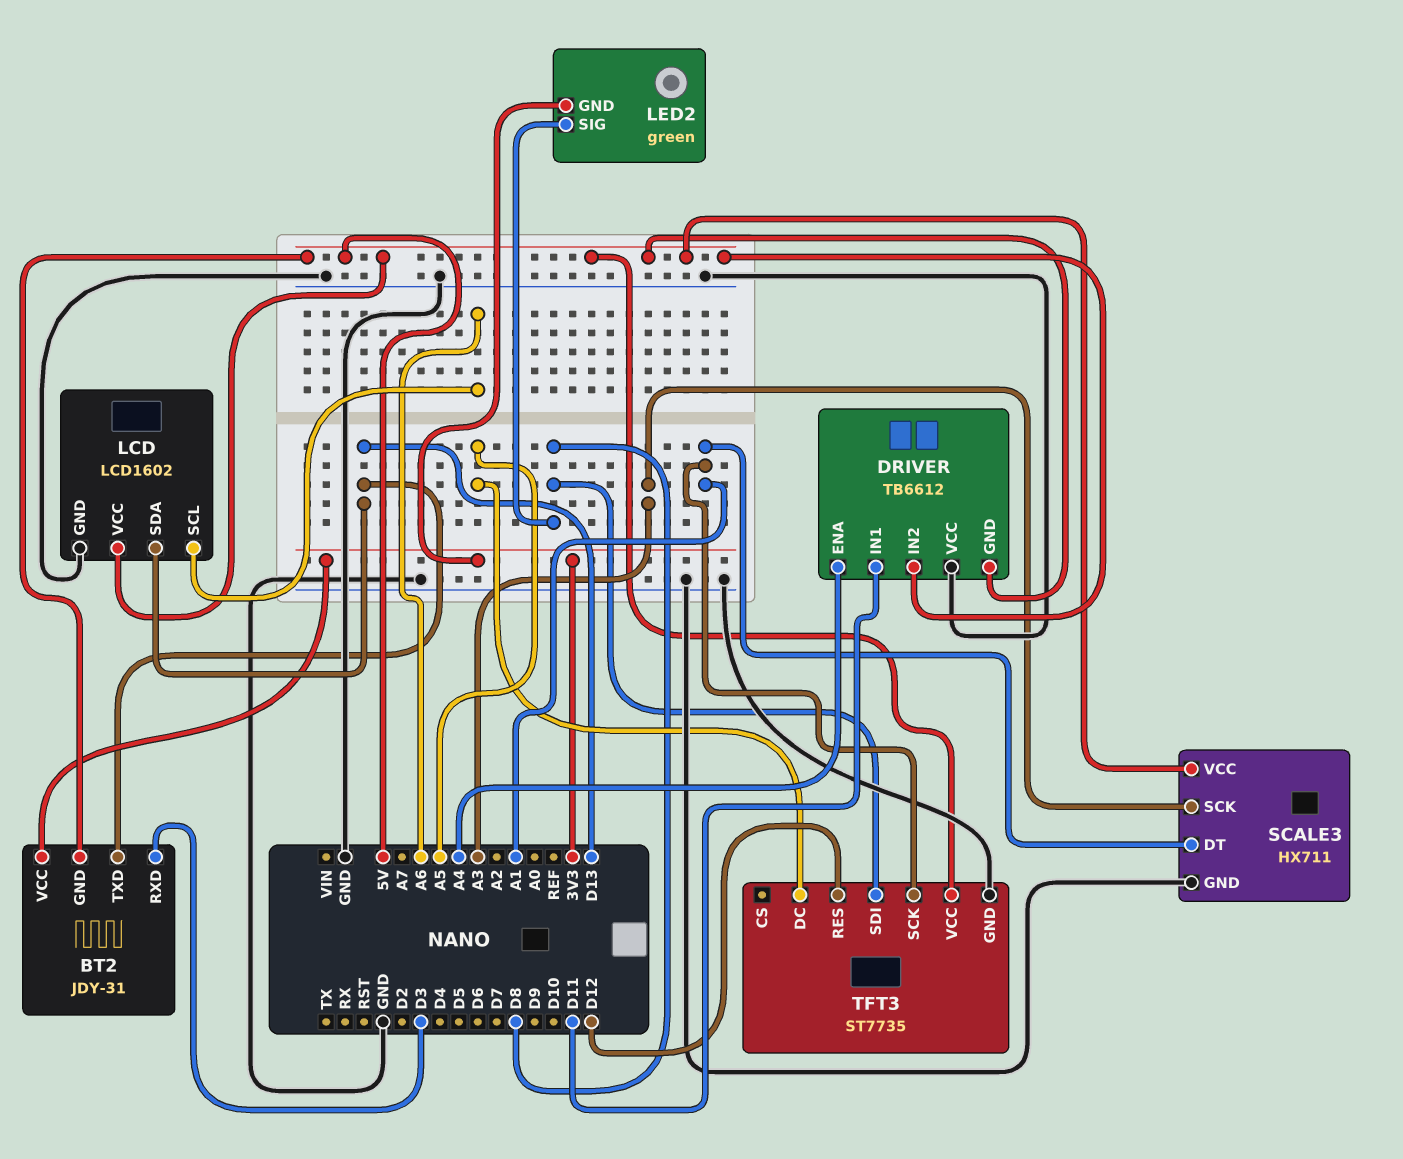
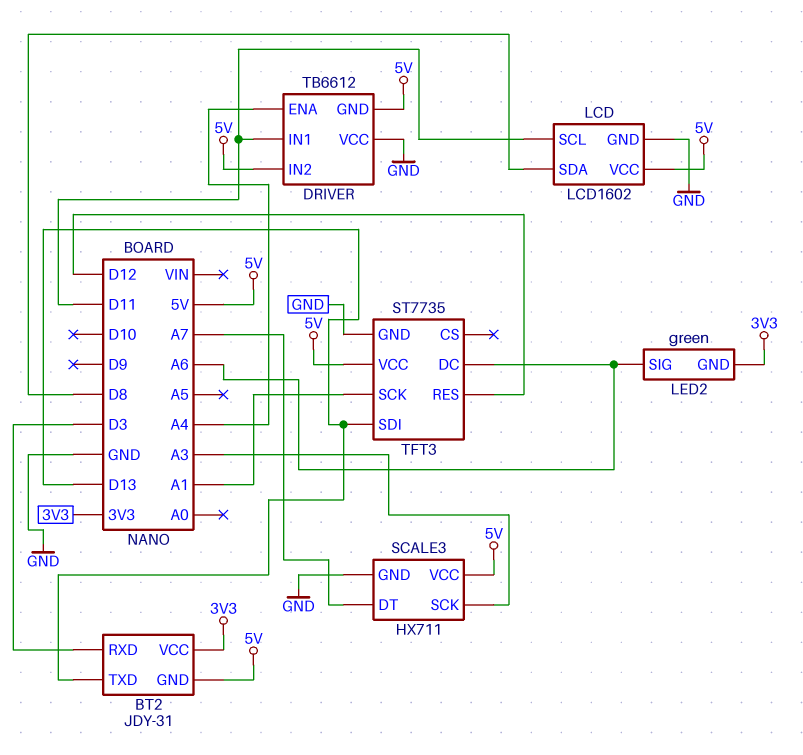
LCD pin SCL: A6 -> D11
LCD pin SDA: D13 -> D8
LED2 pin SIG: D8 -> A6
SCALE3 pin DT: A1 -> A7
TFT3 pin DC: A5 -> A6
TFT3 pin SDI: D8 -> D13

